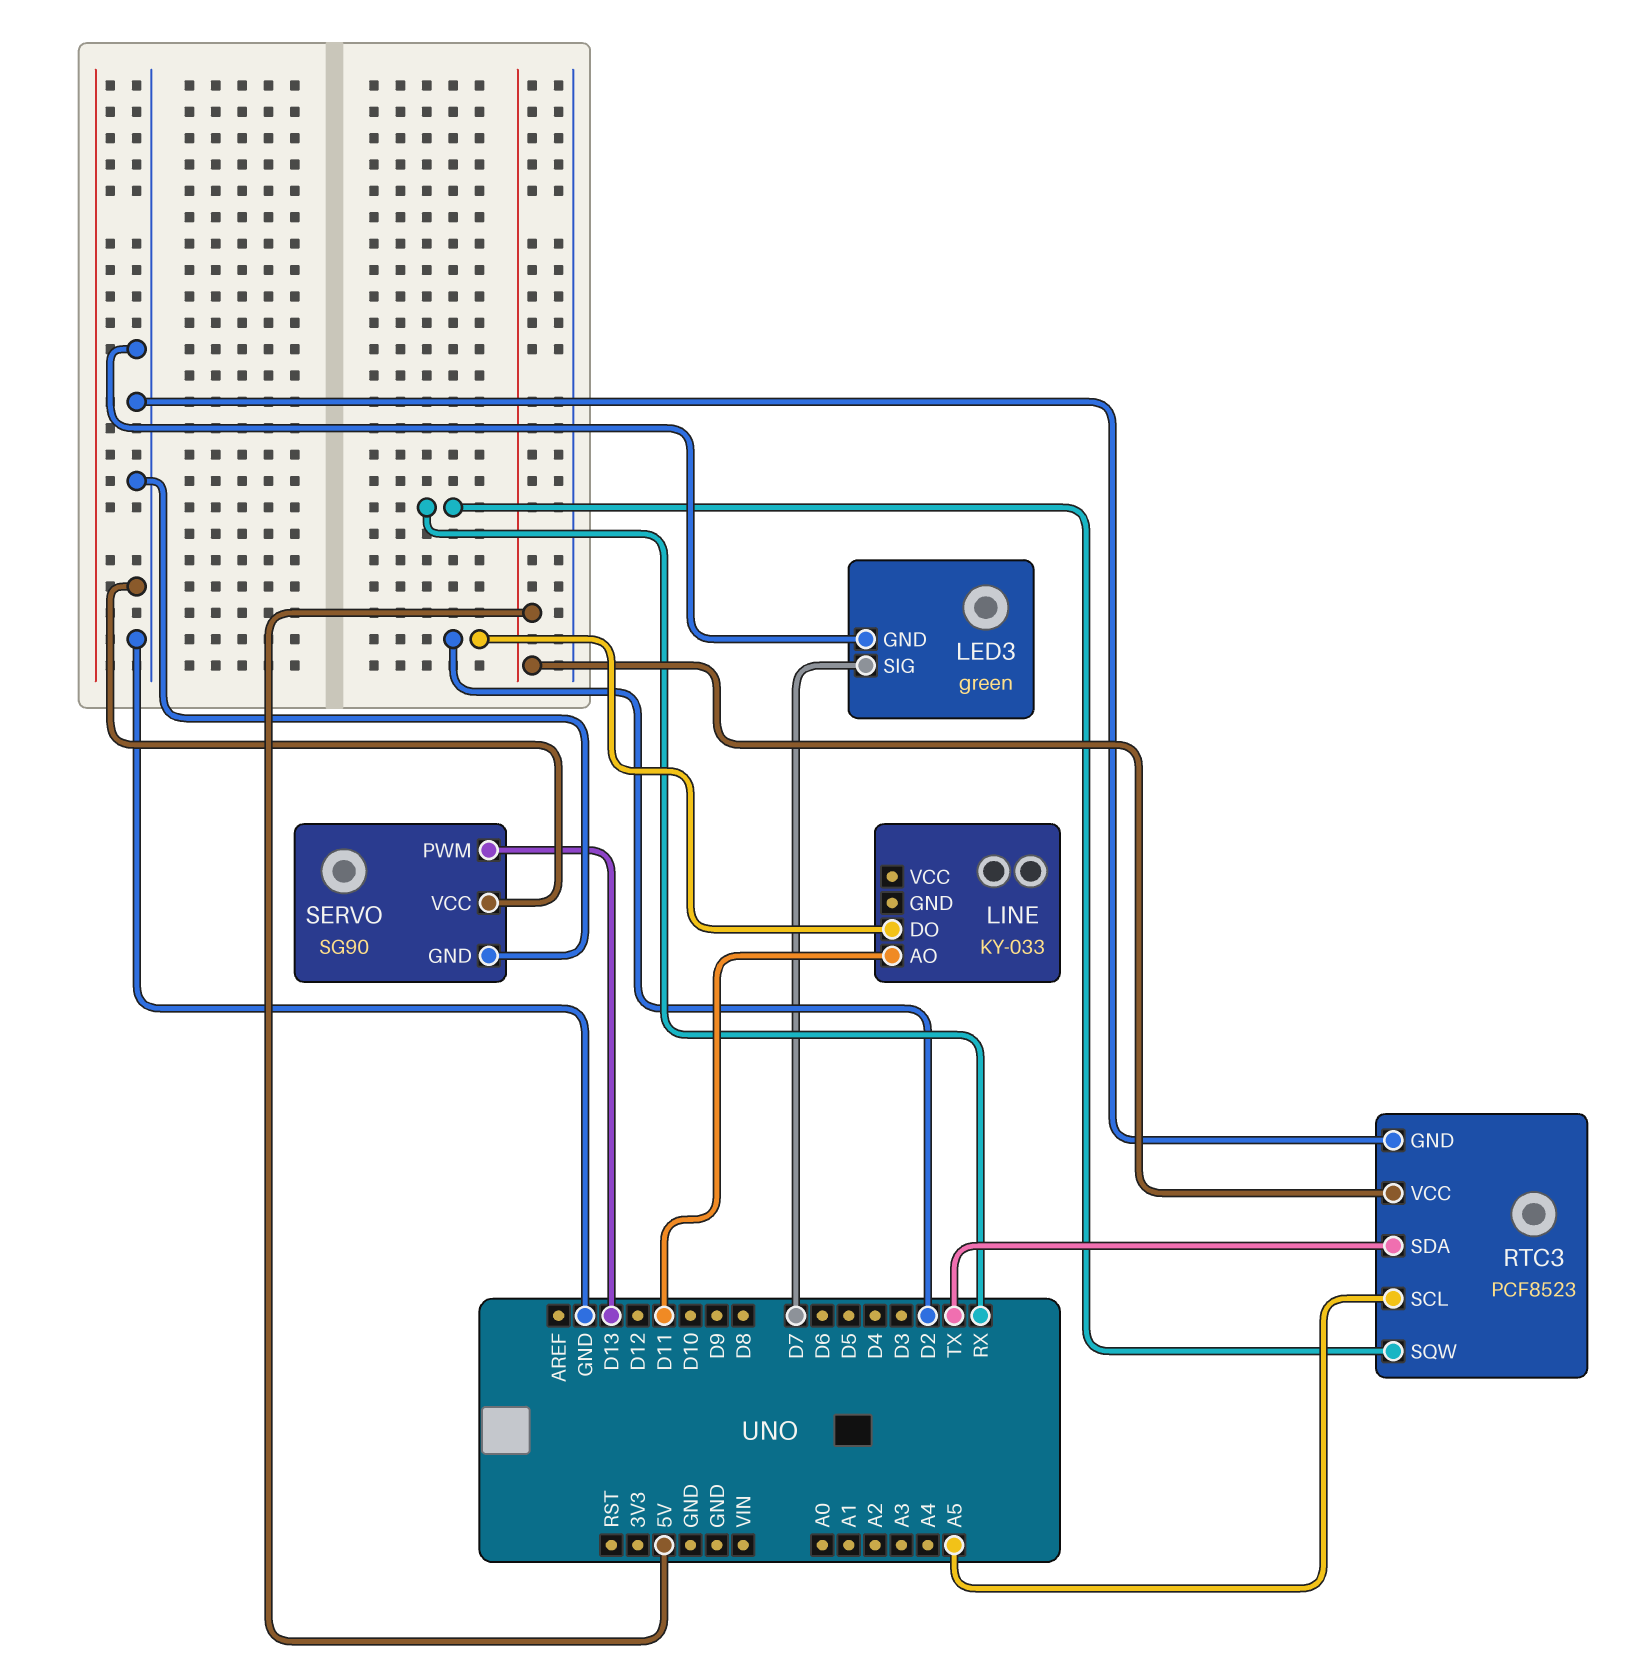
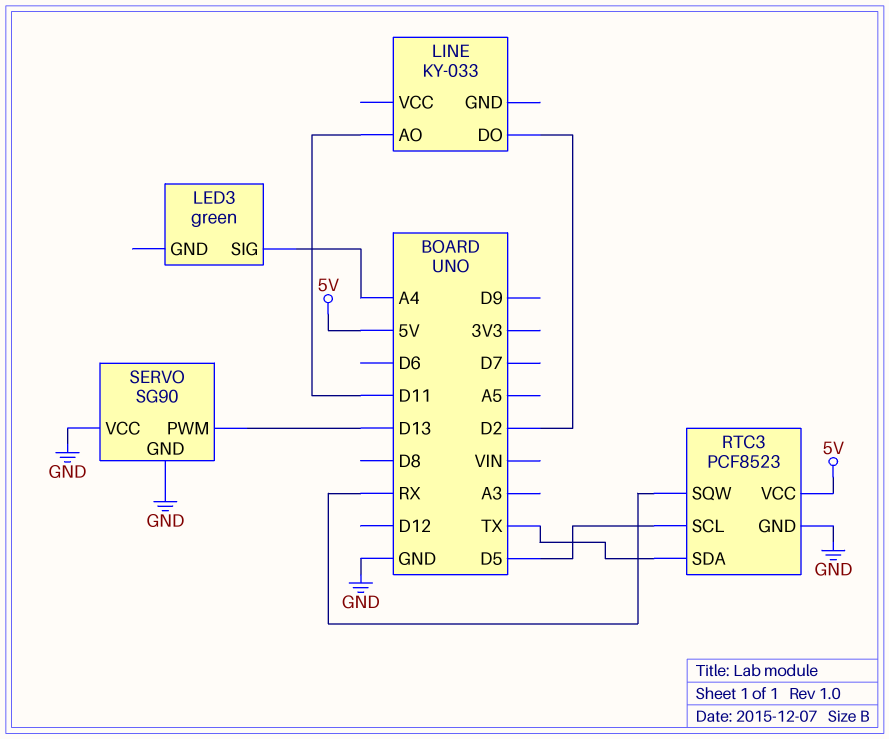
LED3 pin GND: GND -> none
LED3 pin SIG: D7 -> A4
RTC3 pin SCL: A5 -> D5

